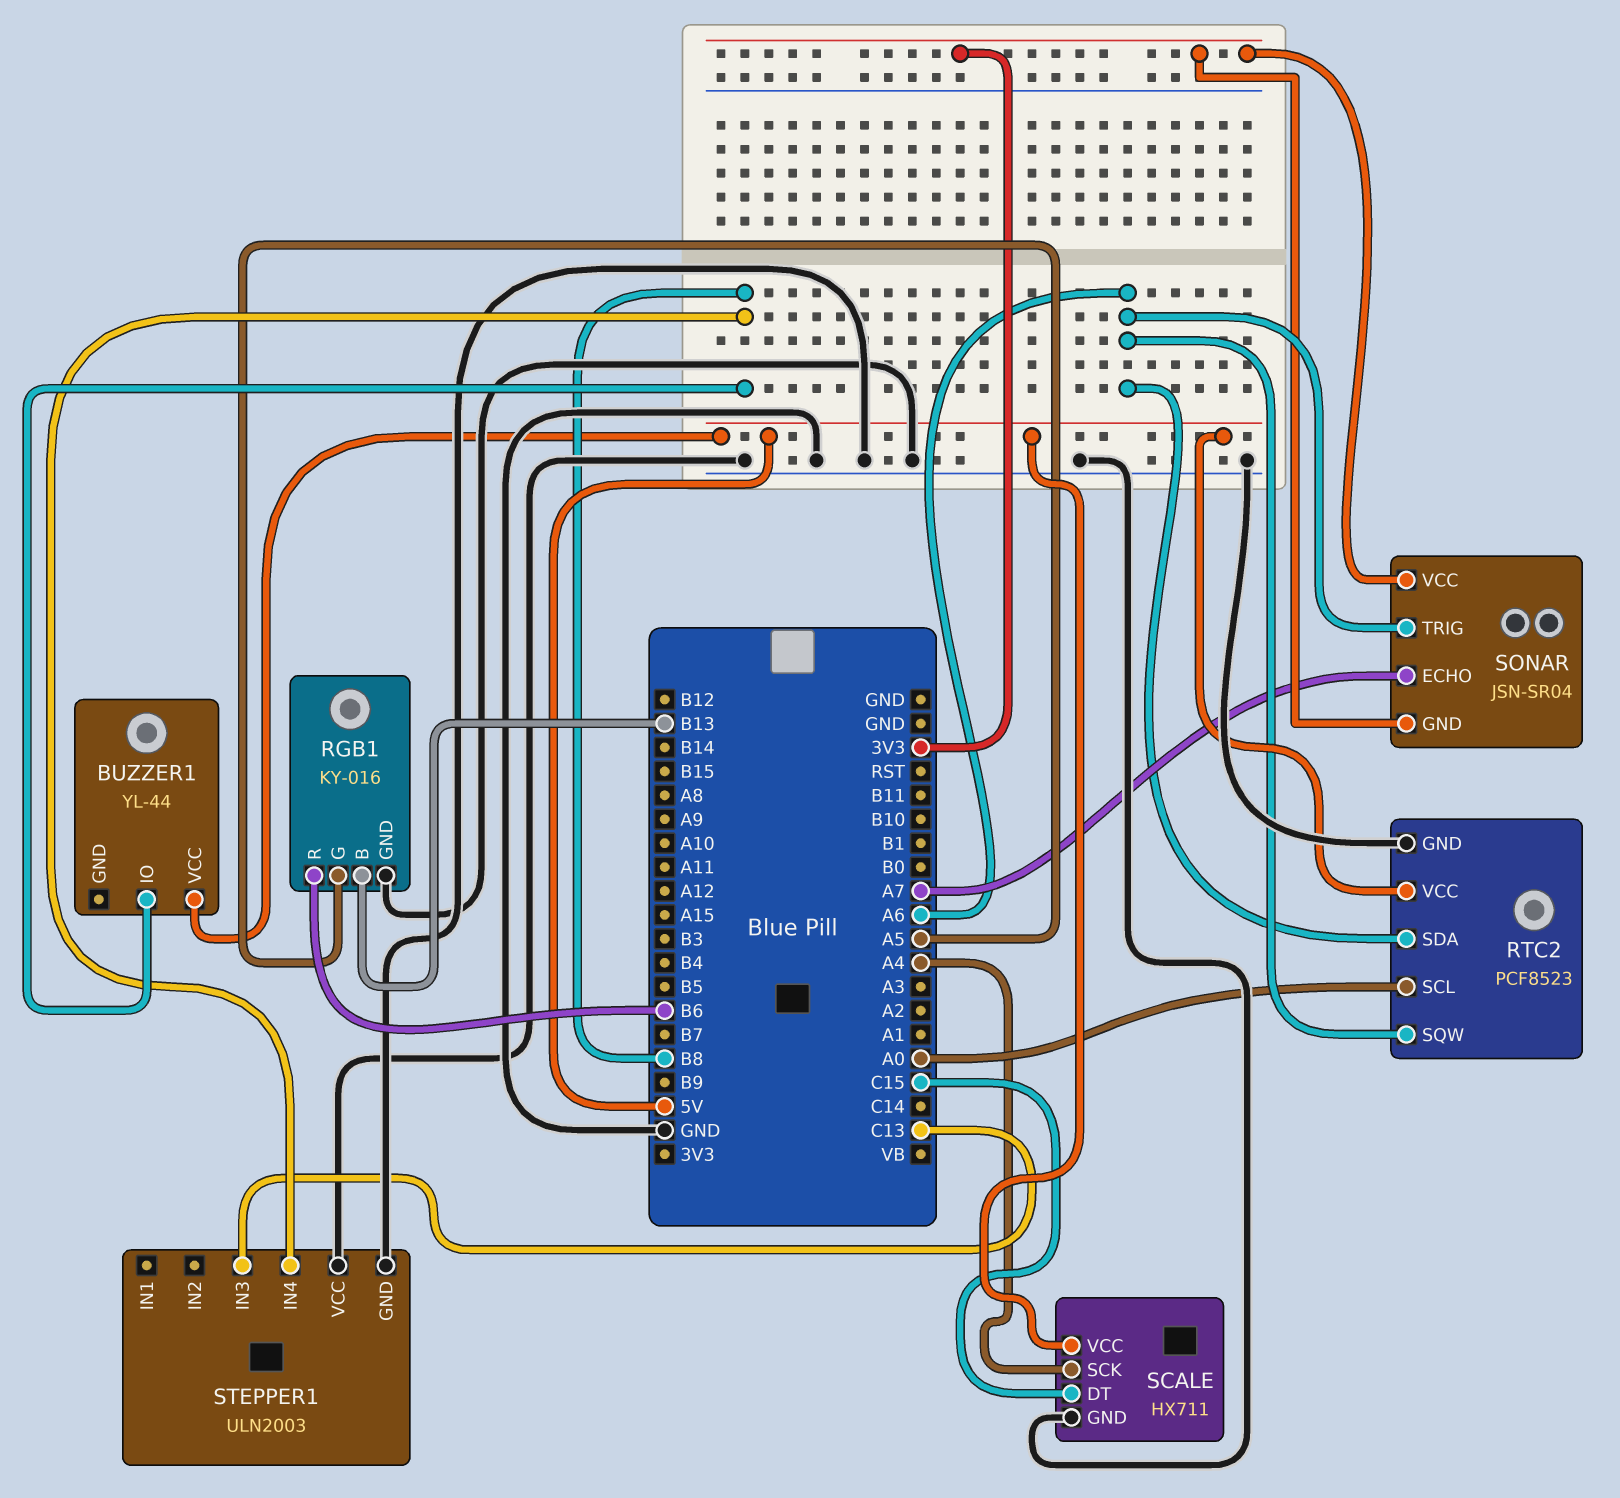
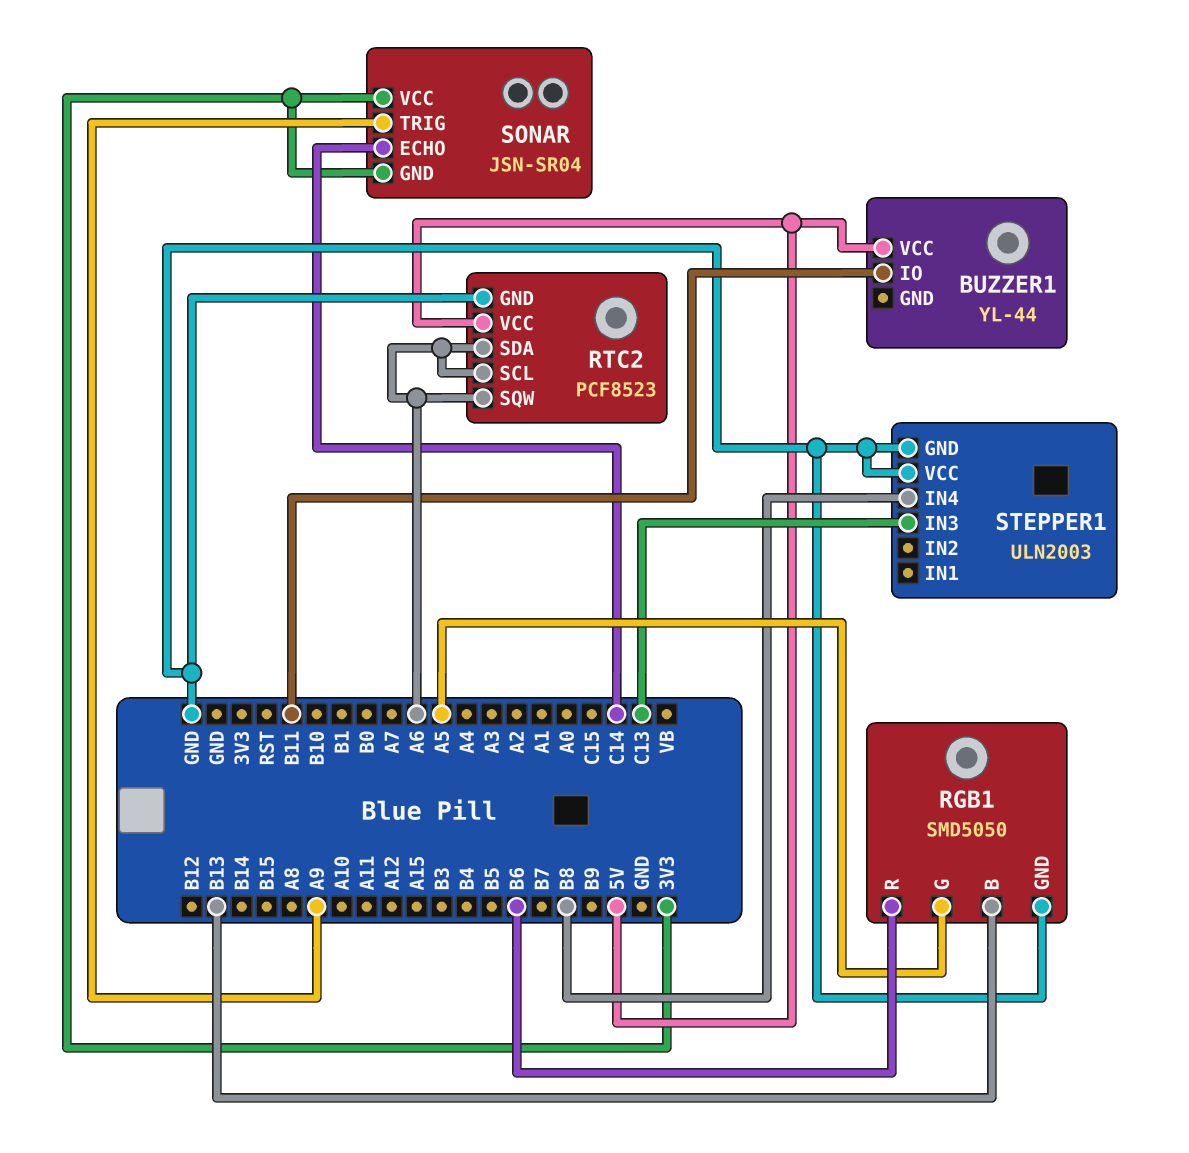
BUZZER1 pin IO: B8 -> B11
RGB1: KY-016 -> SMD5050
RTC2 pin SCL: A0 -> A6
SCALE: HX711 -> none
SCALE pin DT: C15 -> none
SCALE pin GND: GND -> none
SCALE pin SCK: A4 -> none
SCALE pin VCC: 5V -> none
SONAR pin ECHO: A7 -> C14
SONAR pin TRIG: A6 -> A9

